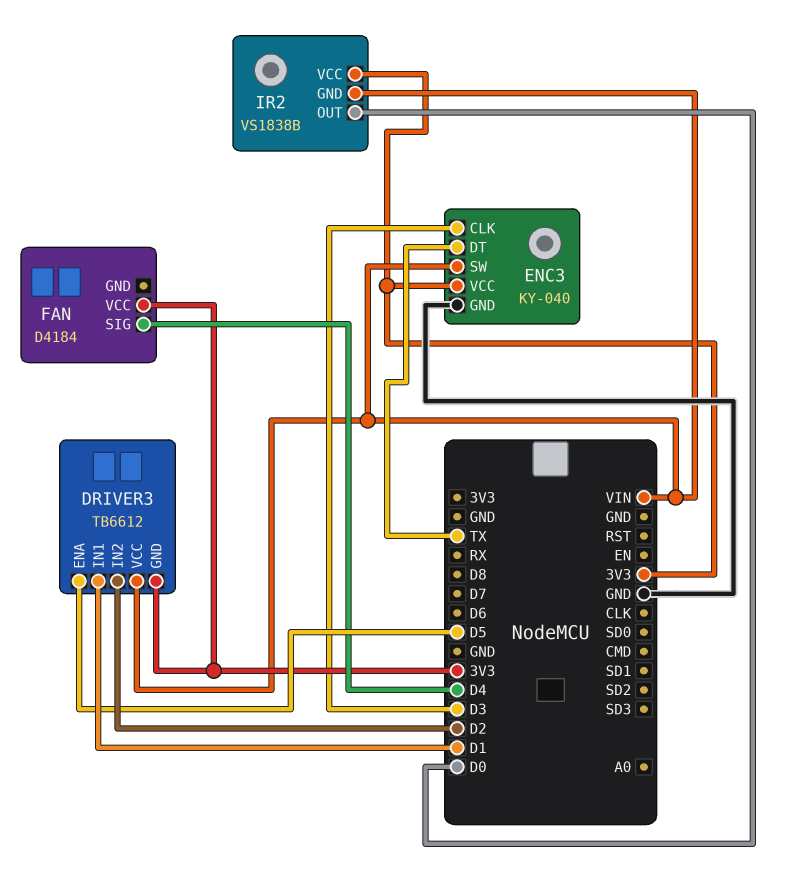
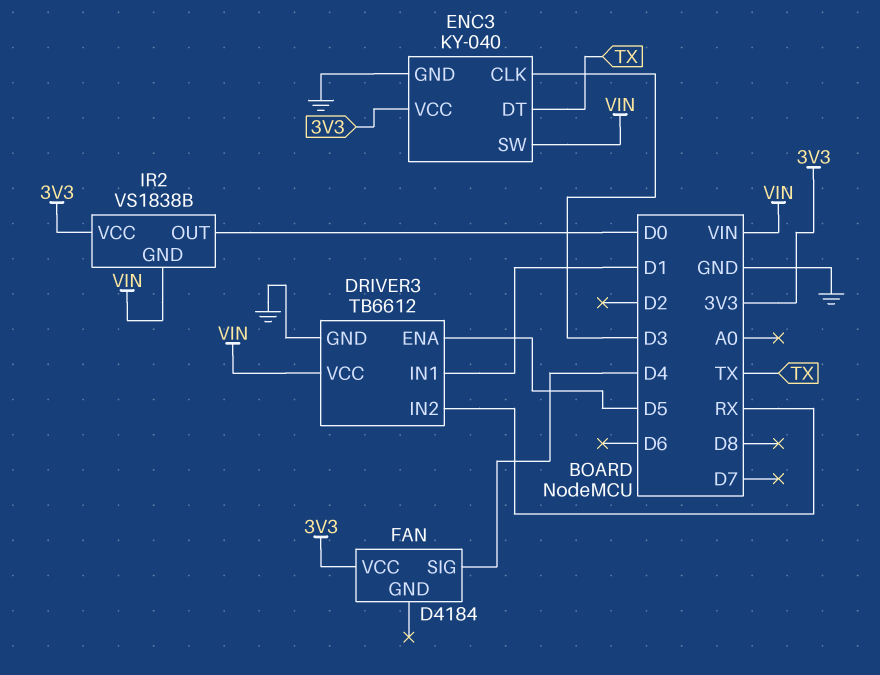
DRIVER3 pin GND: 3V3 -> GND
DRIVER3 pin IN2: D2 -> RX

